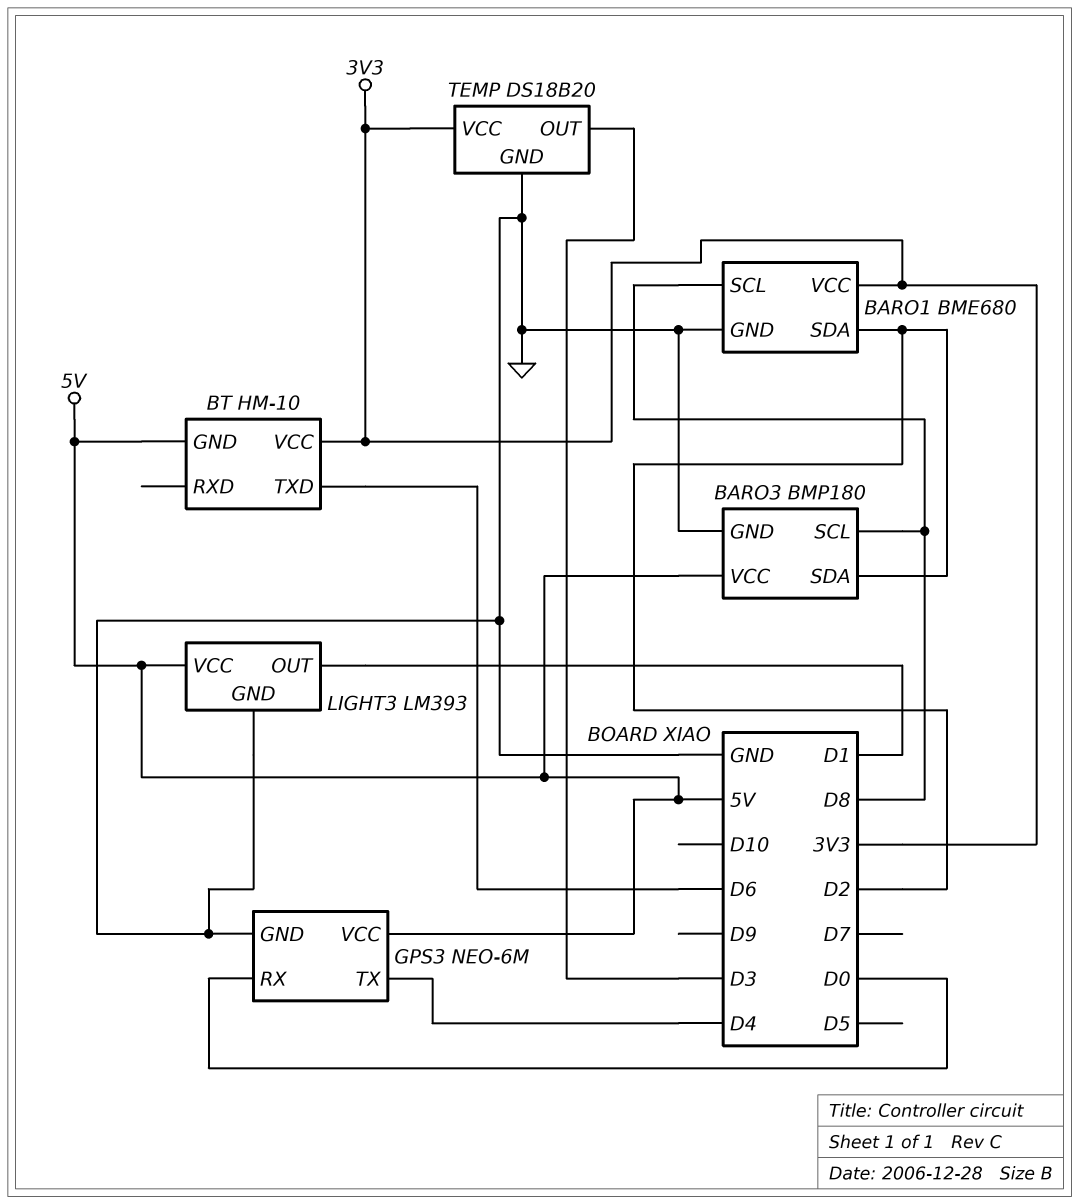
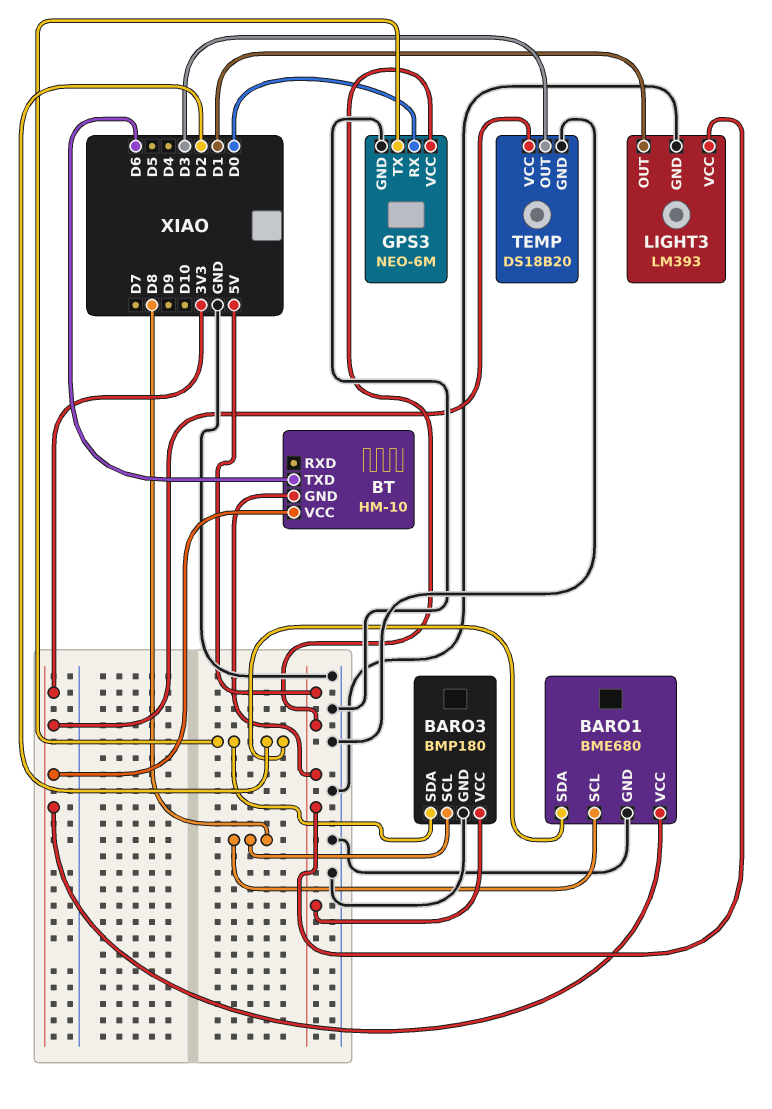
GPS3 pin TX: D4 -> D2

